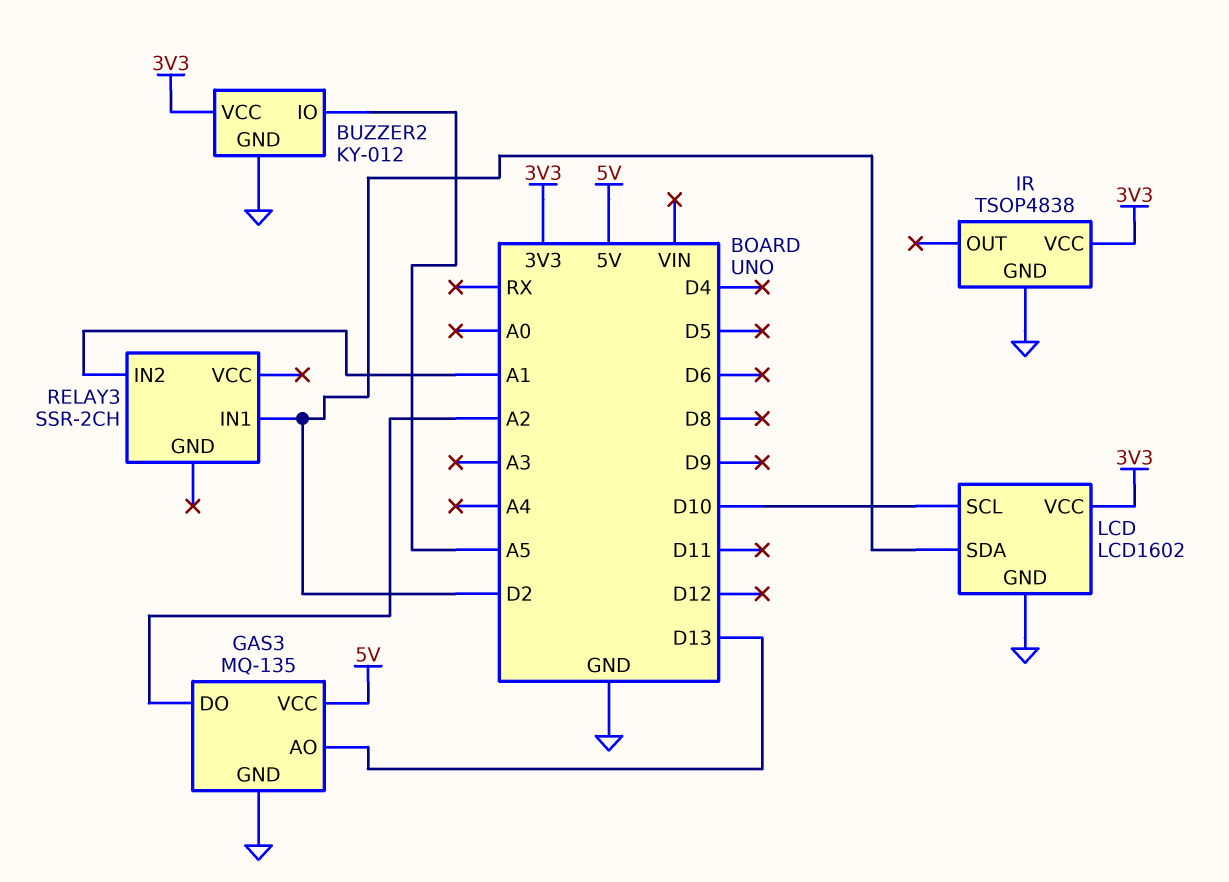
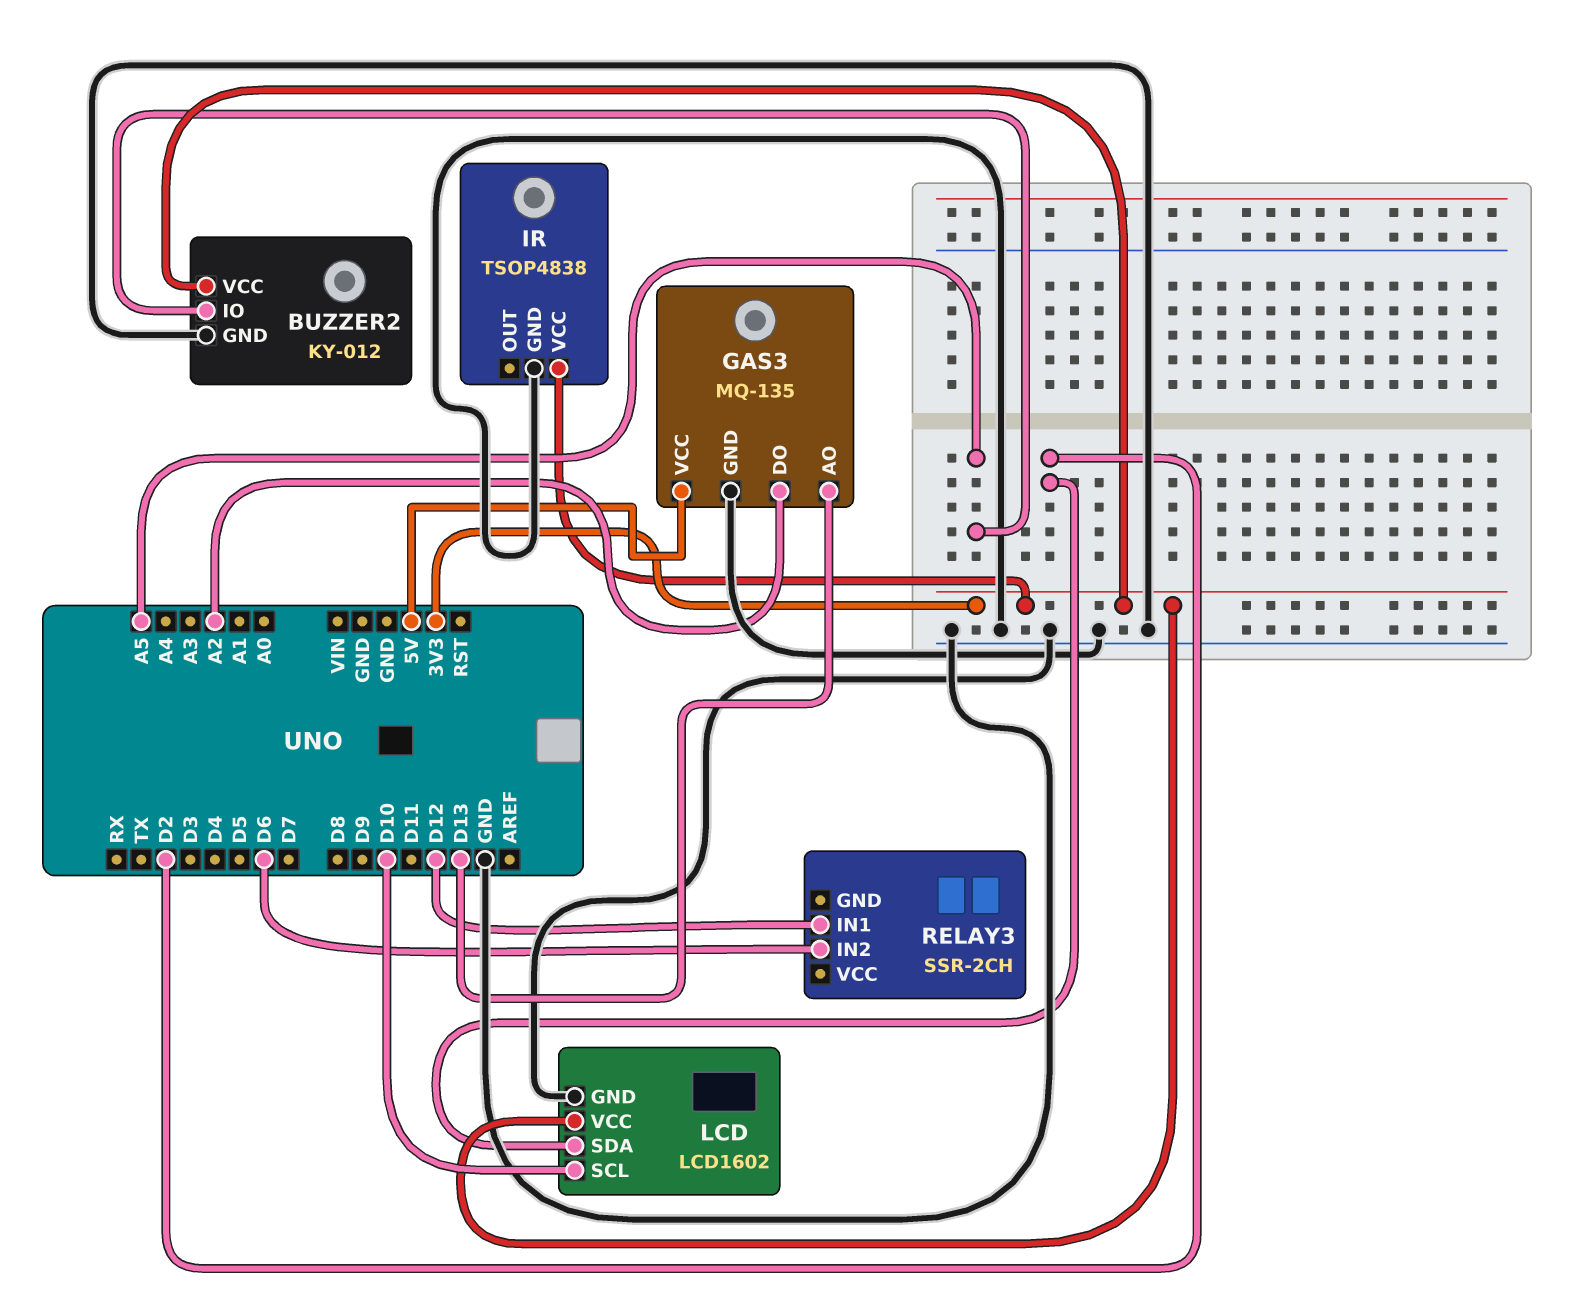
RELAY3 pin IN1: D2 -> D12
RELAY3 pin IN2: A1 -> D6

